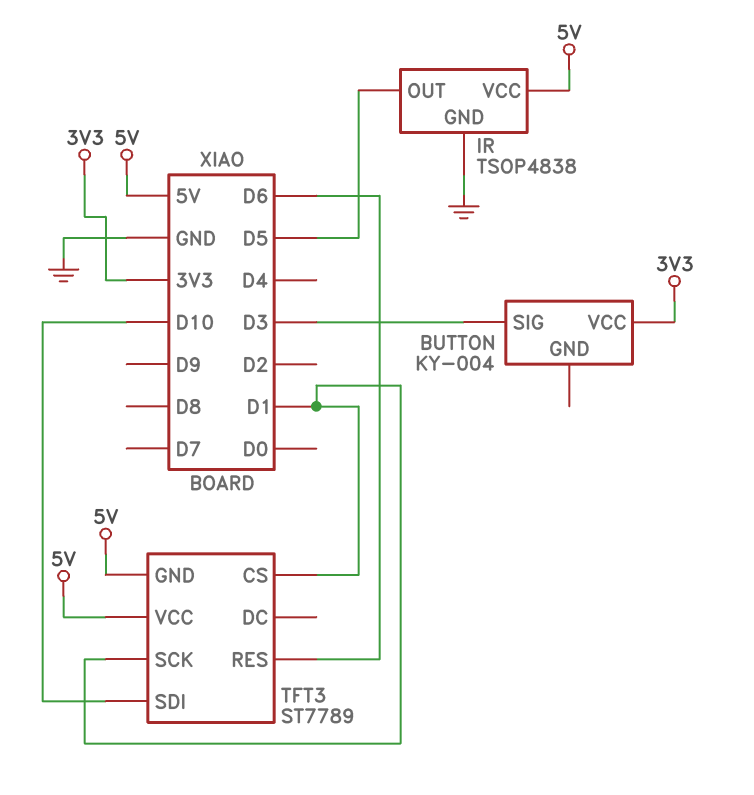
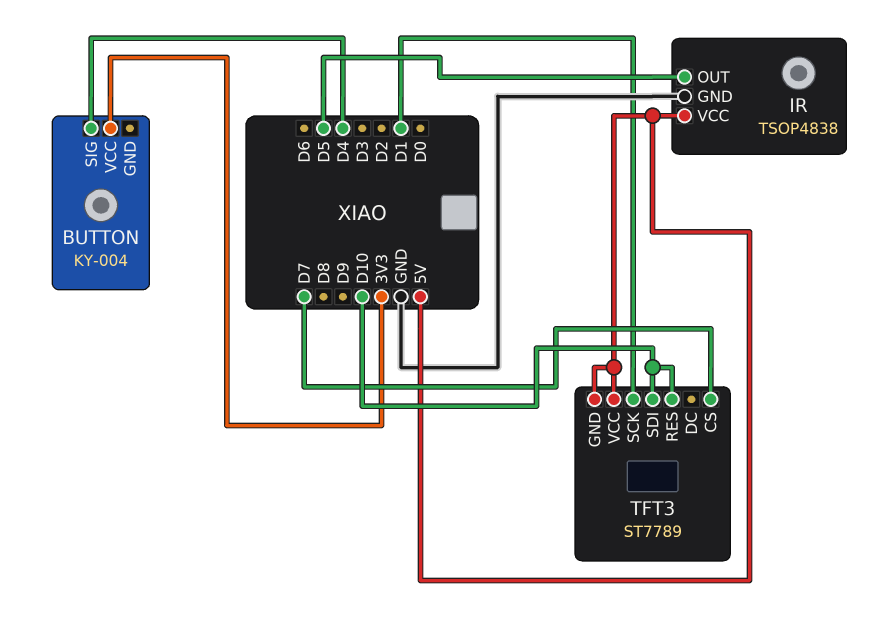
BUTTON pin SIG: D3 -> D4
TFT3 pin CS: D1 -> D7
TFT3 pin RES: D6 -> D10

